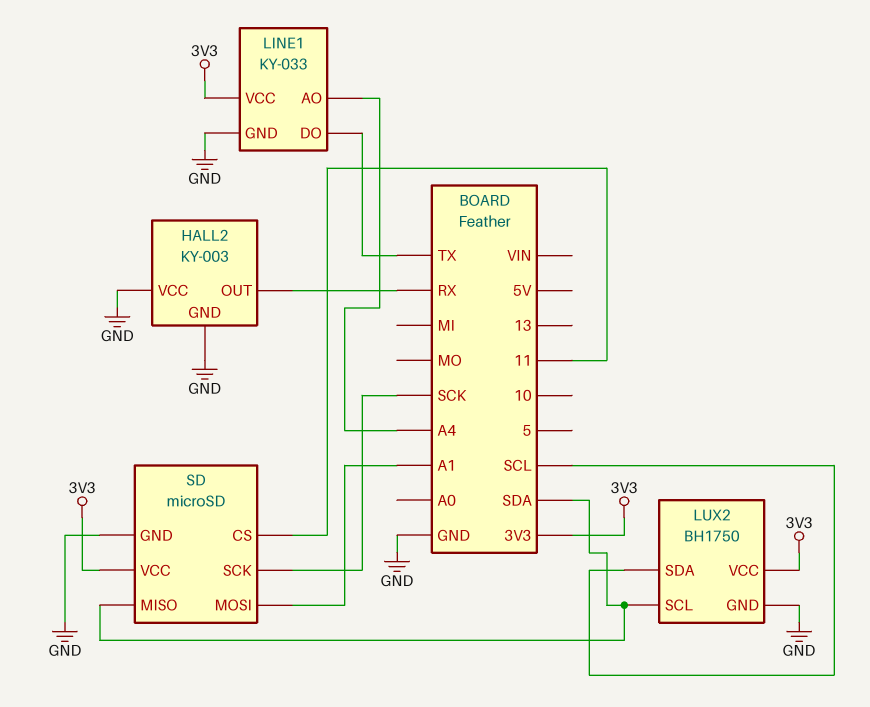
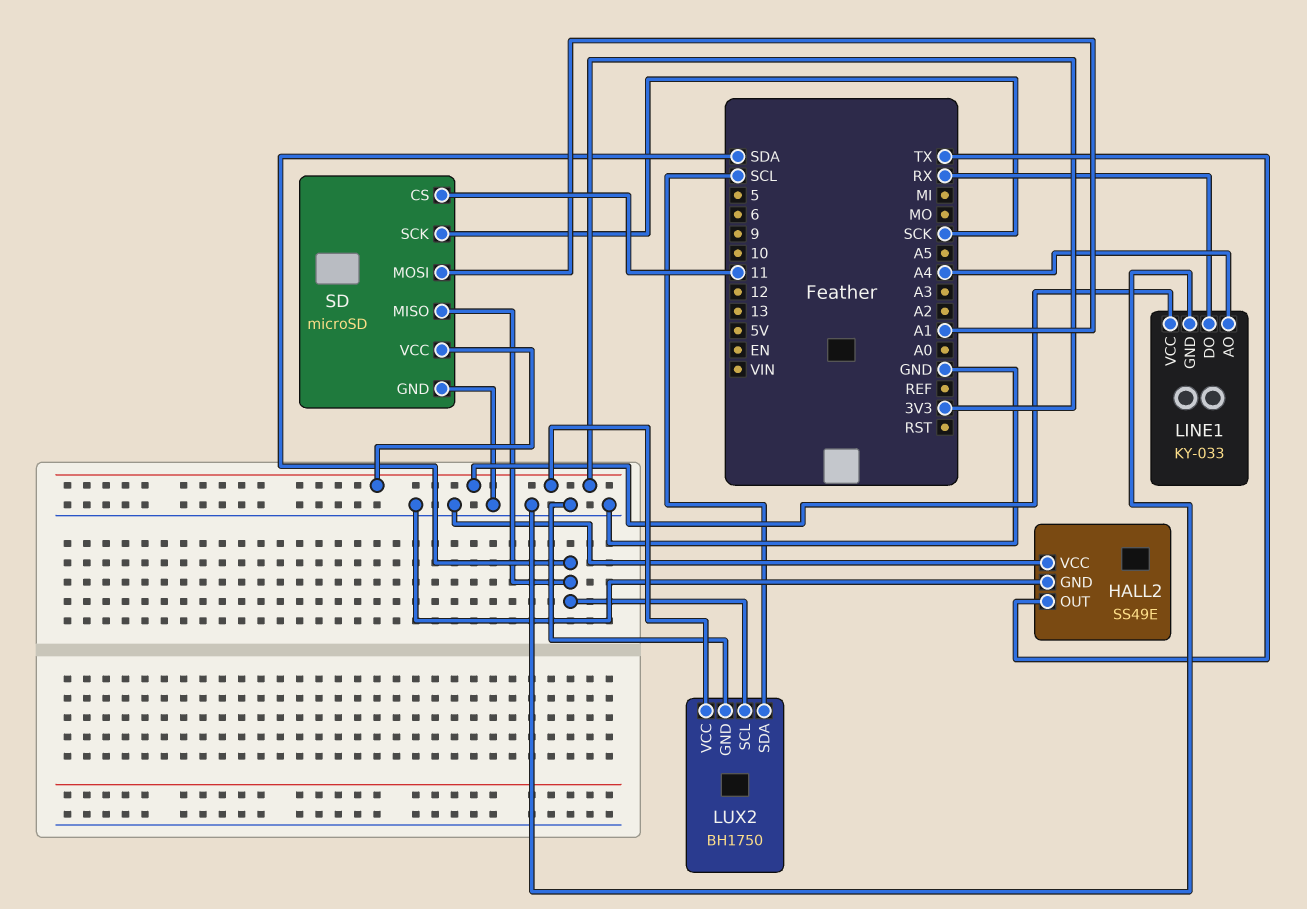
HALL2: KY-003 -> SS49E
HALL2 pin OUT: RX -> TX
LINE1 pin DO: TX -> RX

